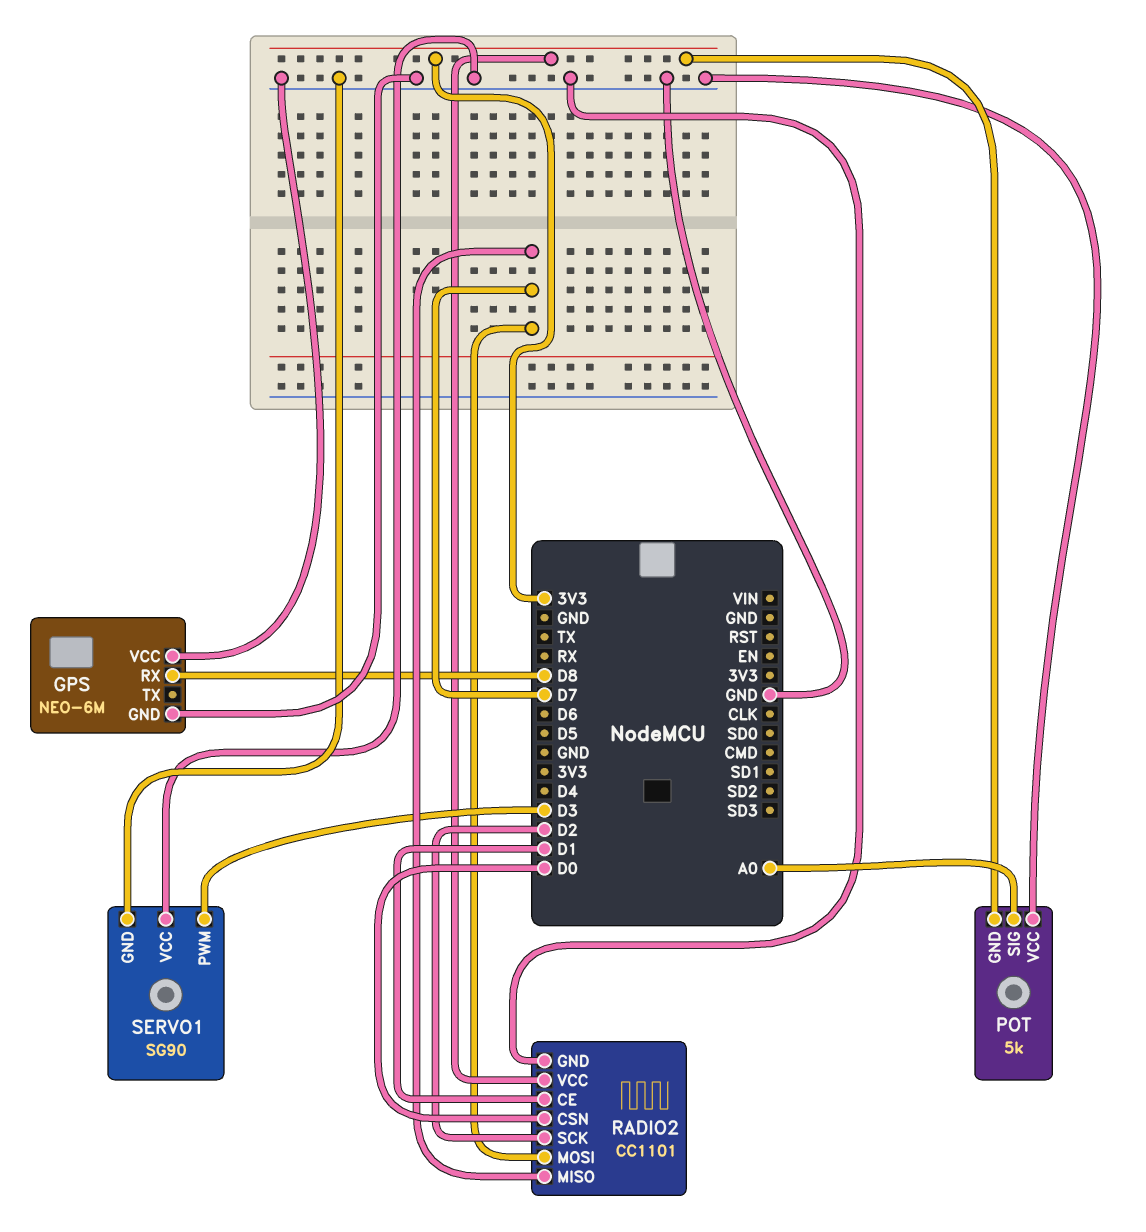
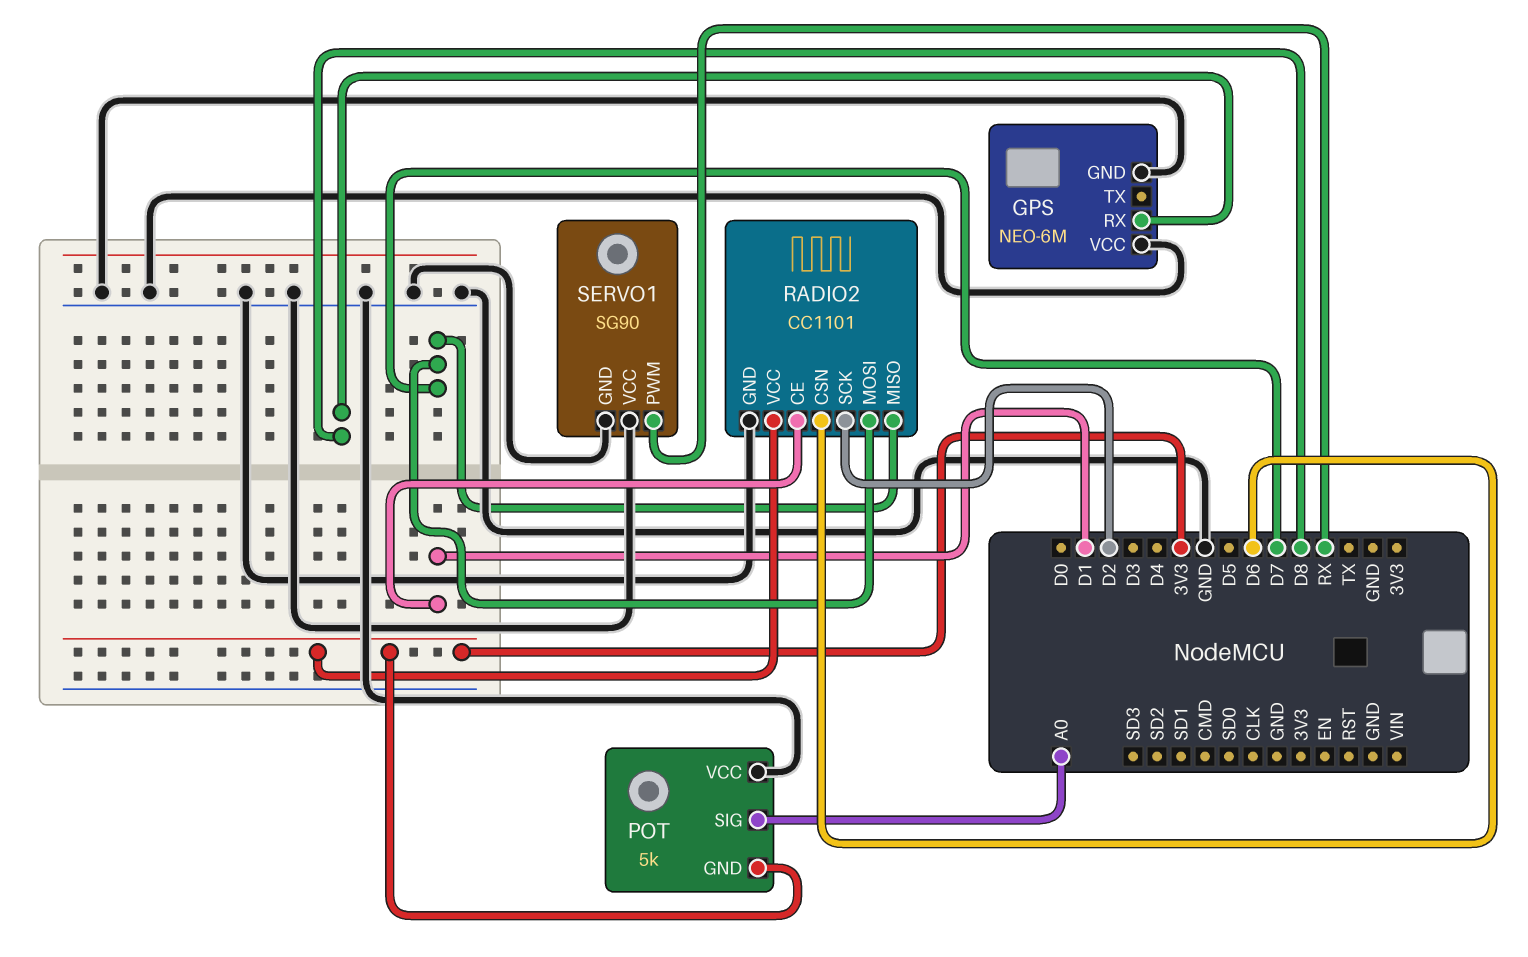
RADIO2 pin CSN: D0 -> D6
SERVO1 pin PWM: D3 -> RX

